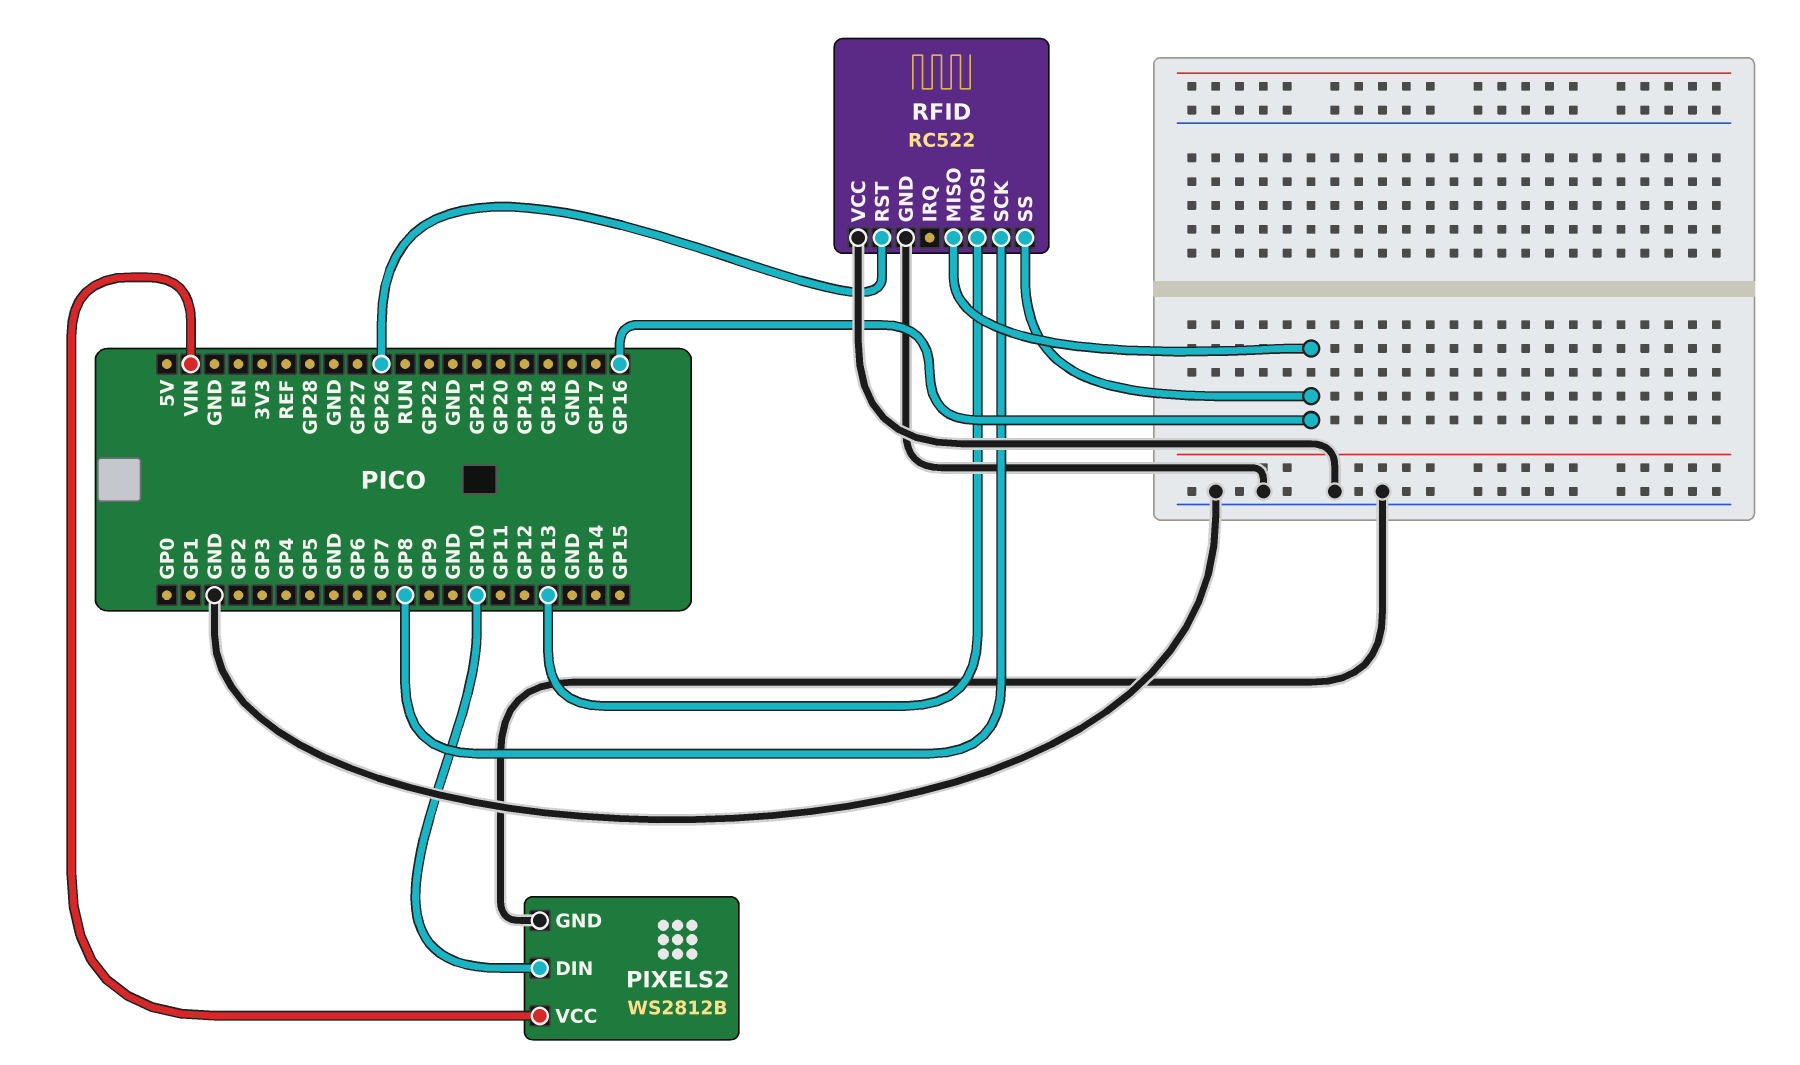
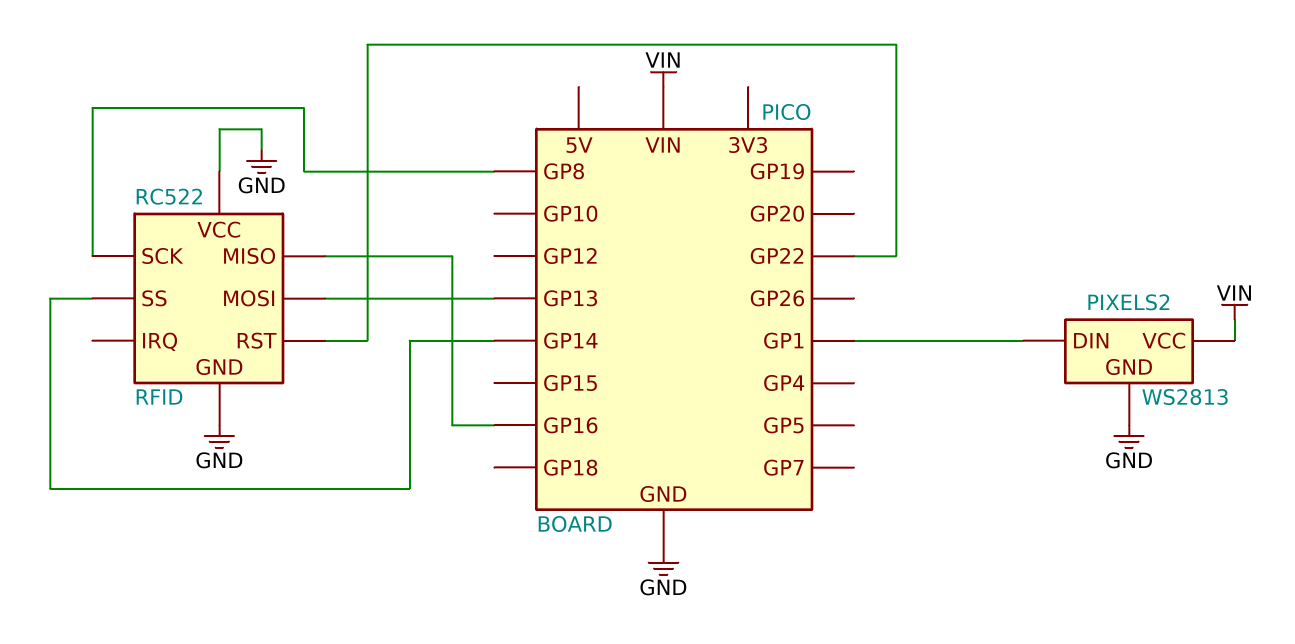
PIXELS2: WS2812B -> WS2813
PIXELS2 pin DIN: GP10 -> GP1
RFID pin RST: GP26 -> GP22
RFID pin SS: GP16 -> GP14

